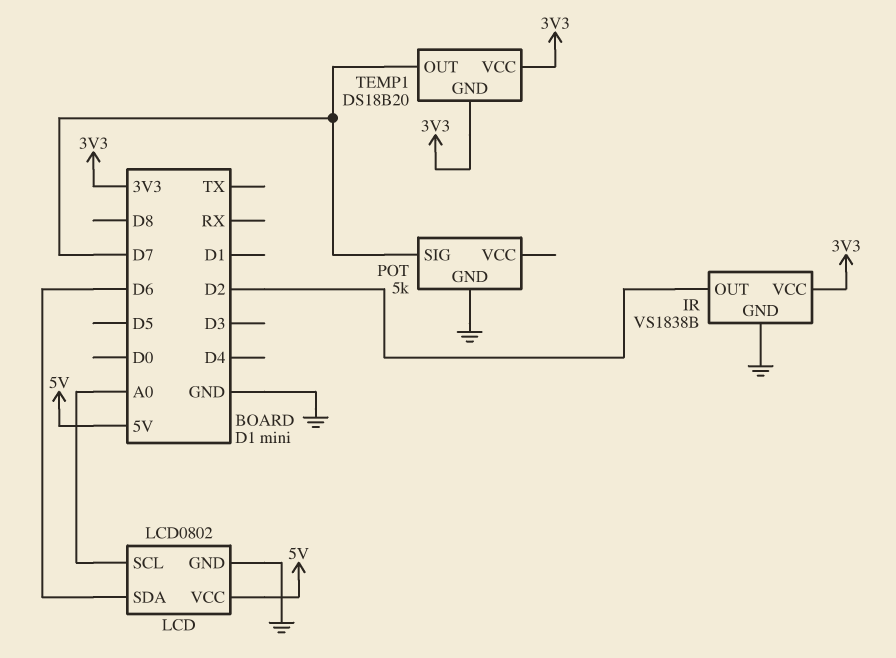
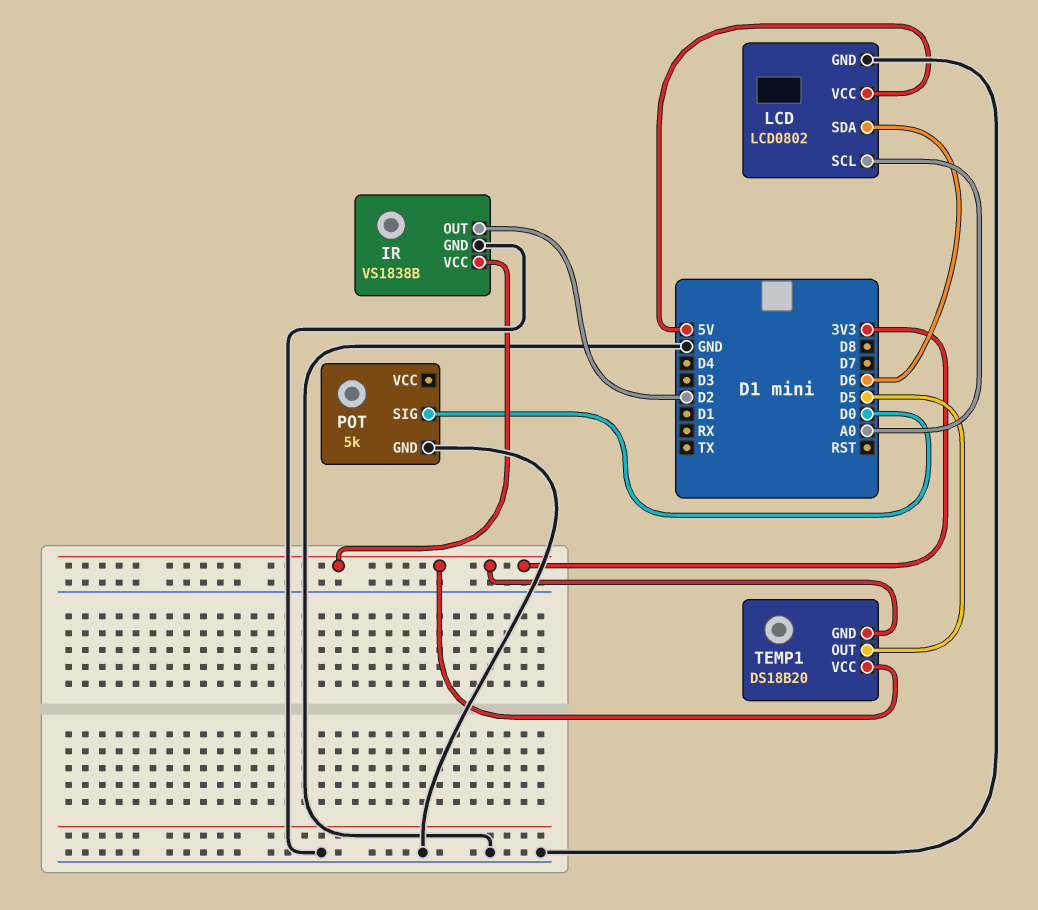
POT pin SIG: D7 -> D0
TEMP1 pin OUT: D7 -> D5

